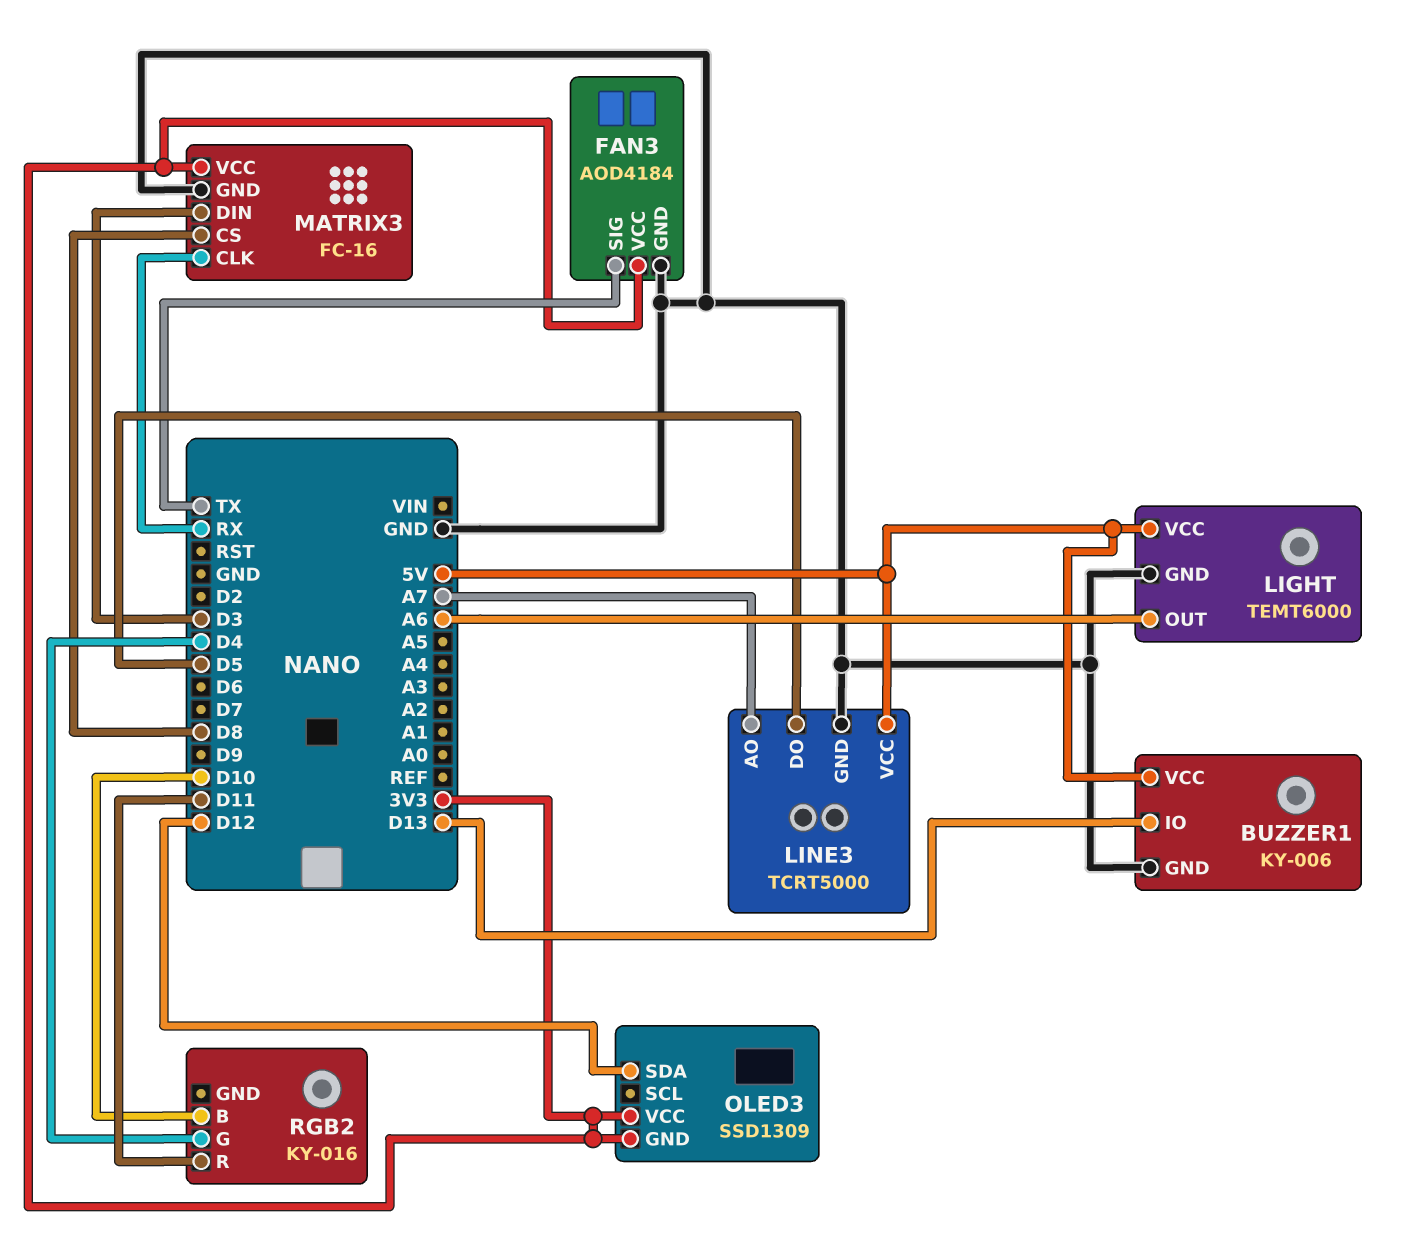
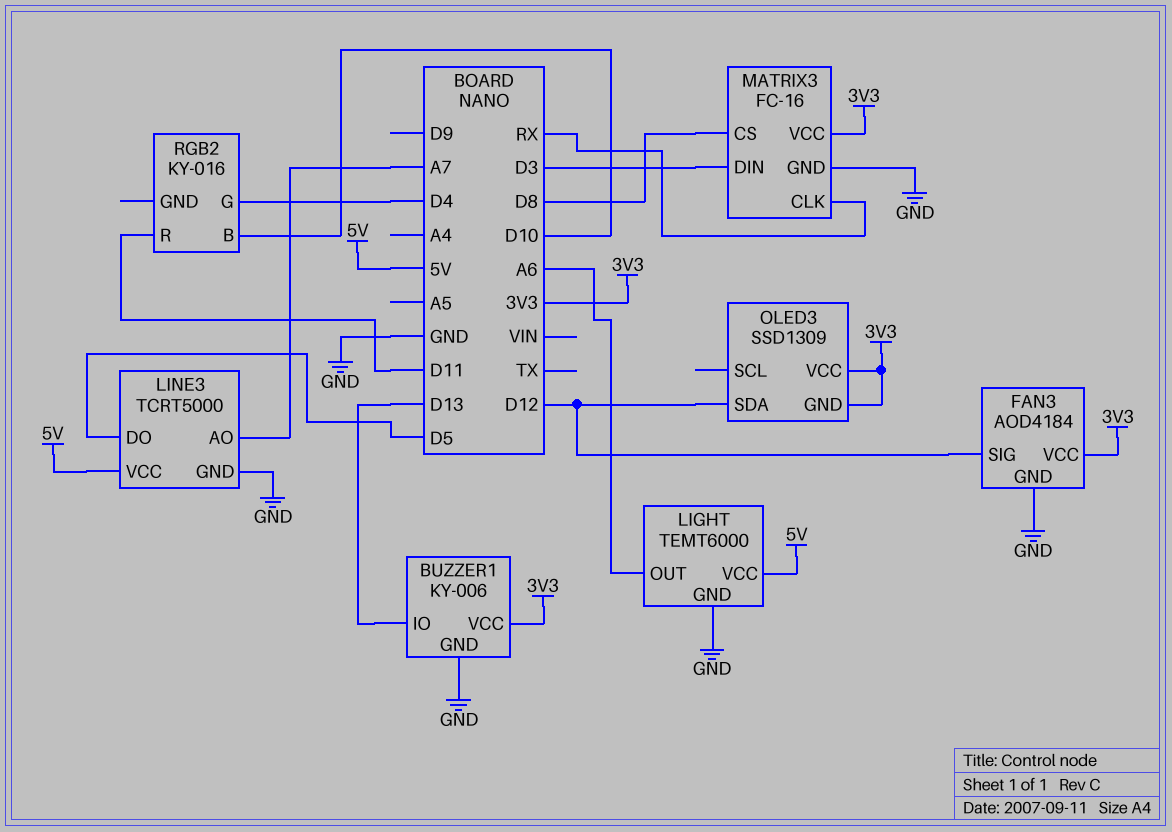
BUZZER1 pin VCC: 5V -> 3V3
FAN3 pin SIG: TX -> D12

